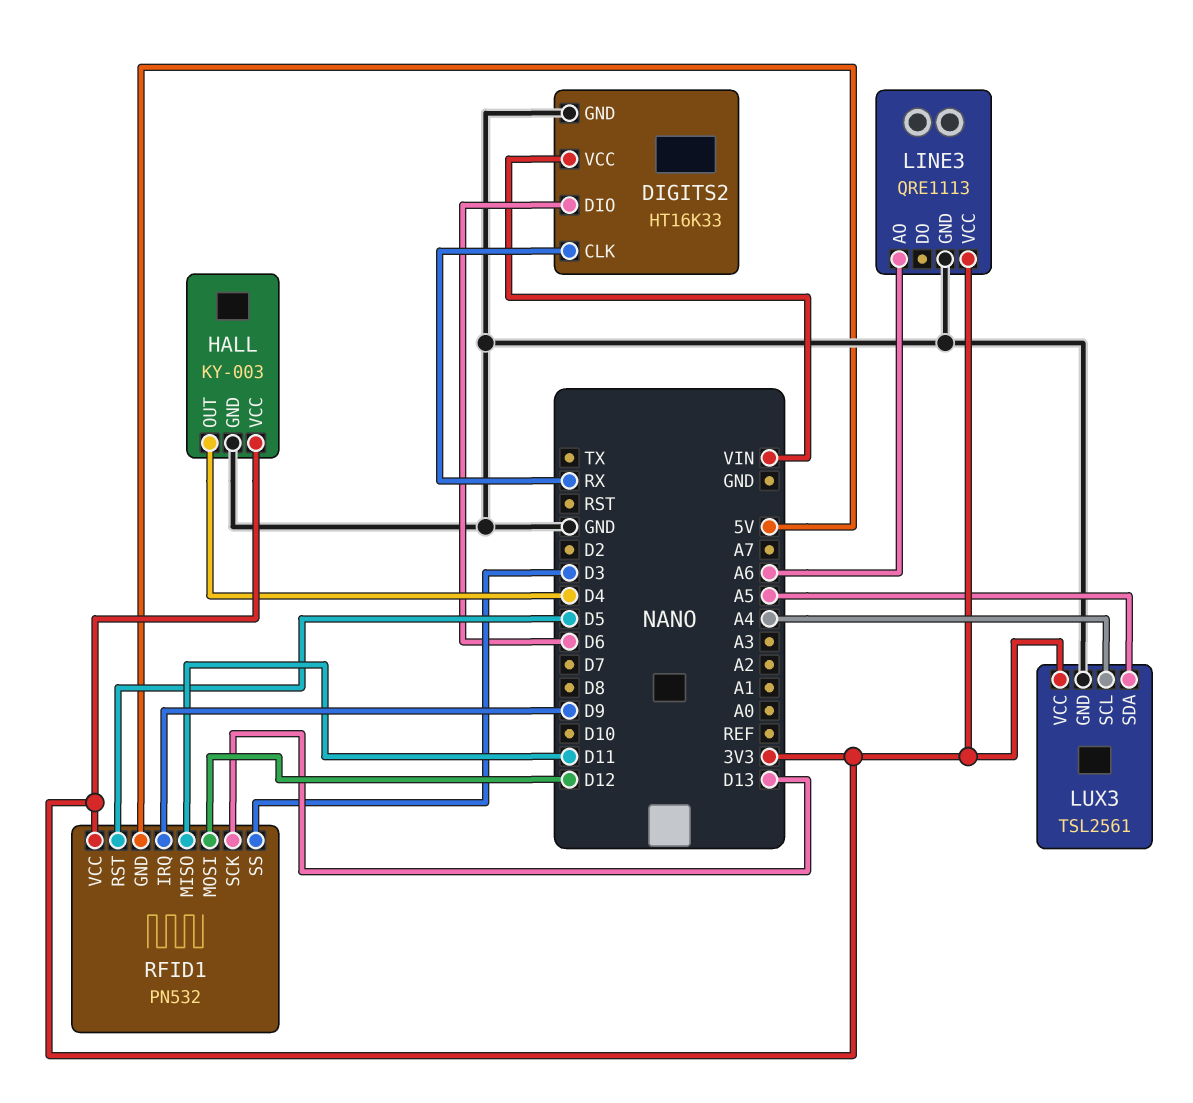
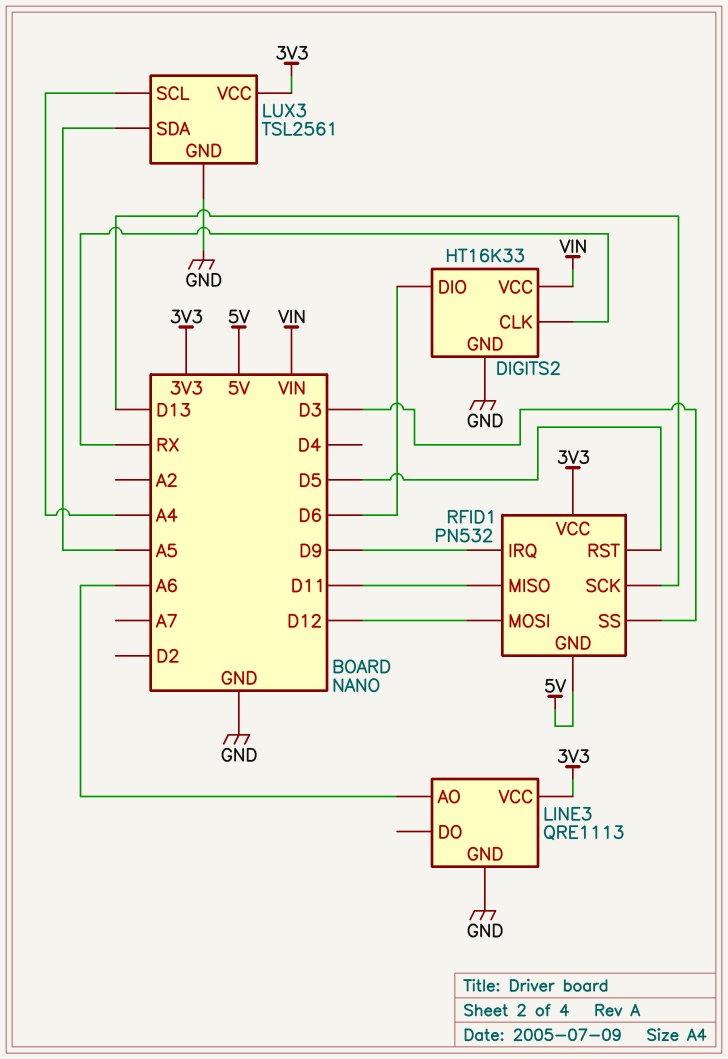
HALL: KY-003 -> none
HALL pin GND: GND -> none
HALL pin OUT: D4 -> none
HALL pin VCC: 3V3 -> none

